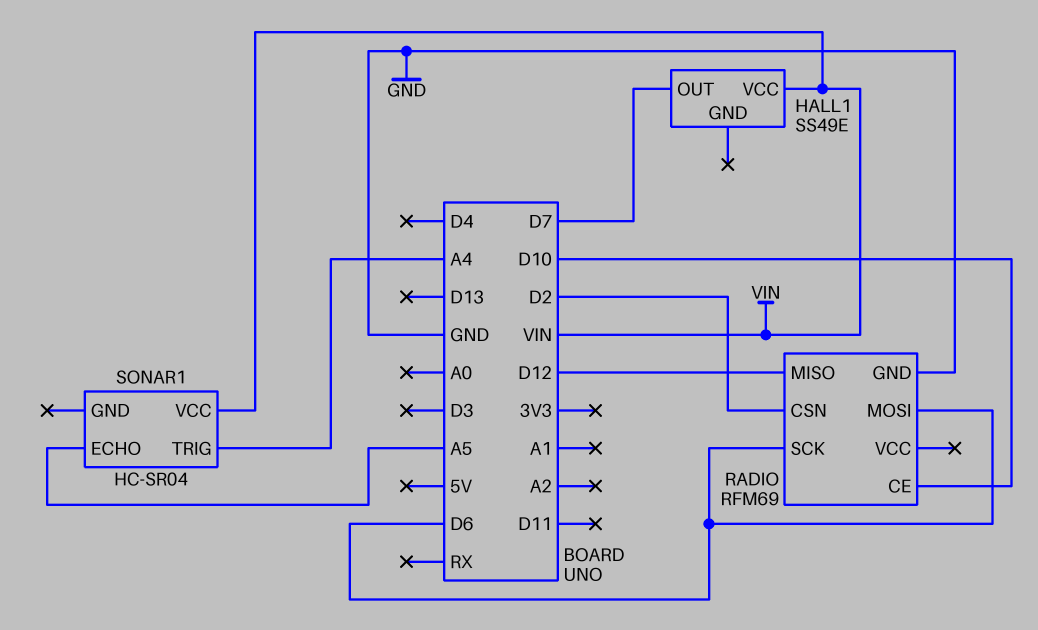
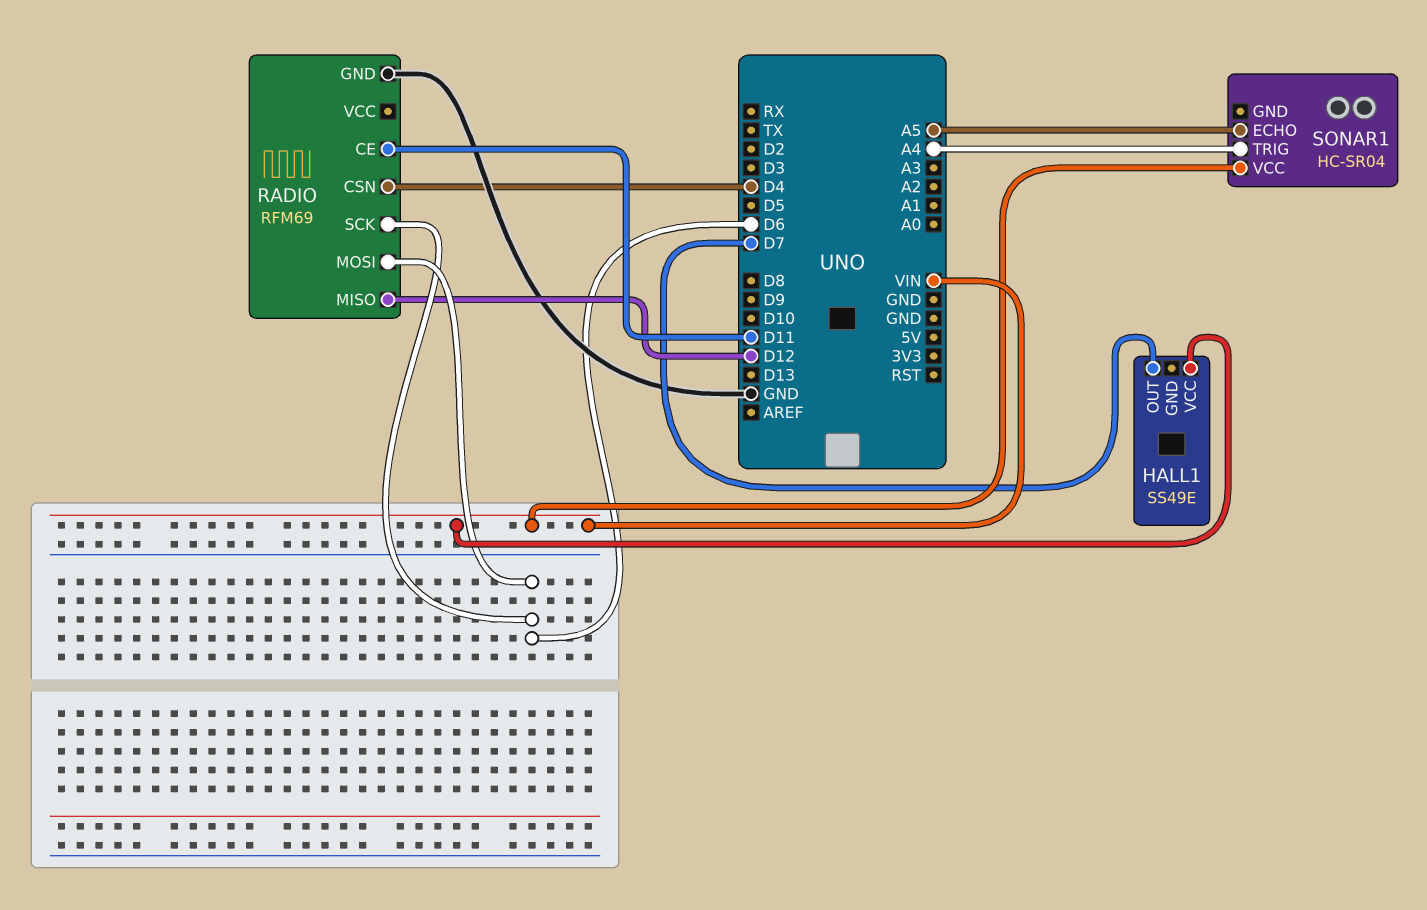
RADIO pin CE: D10 -> D11
RADIO pin CSN: D2 -> D4

